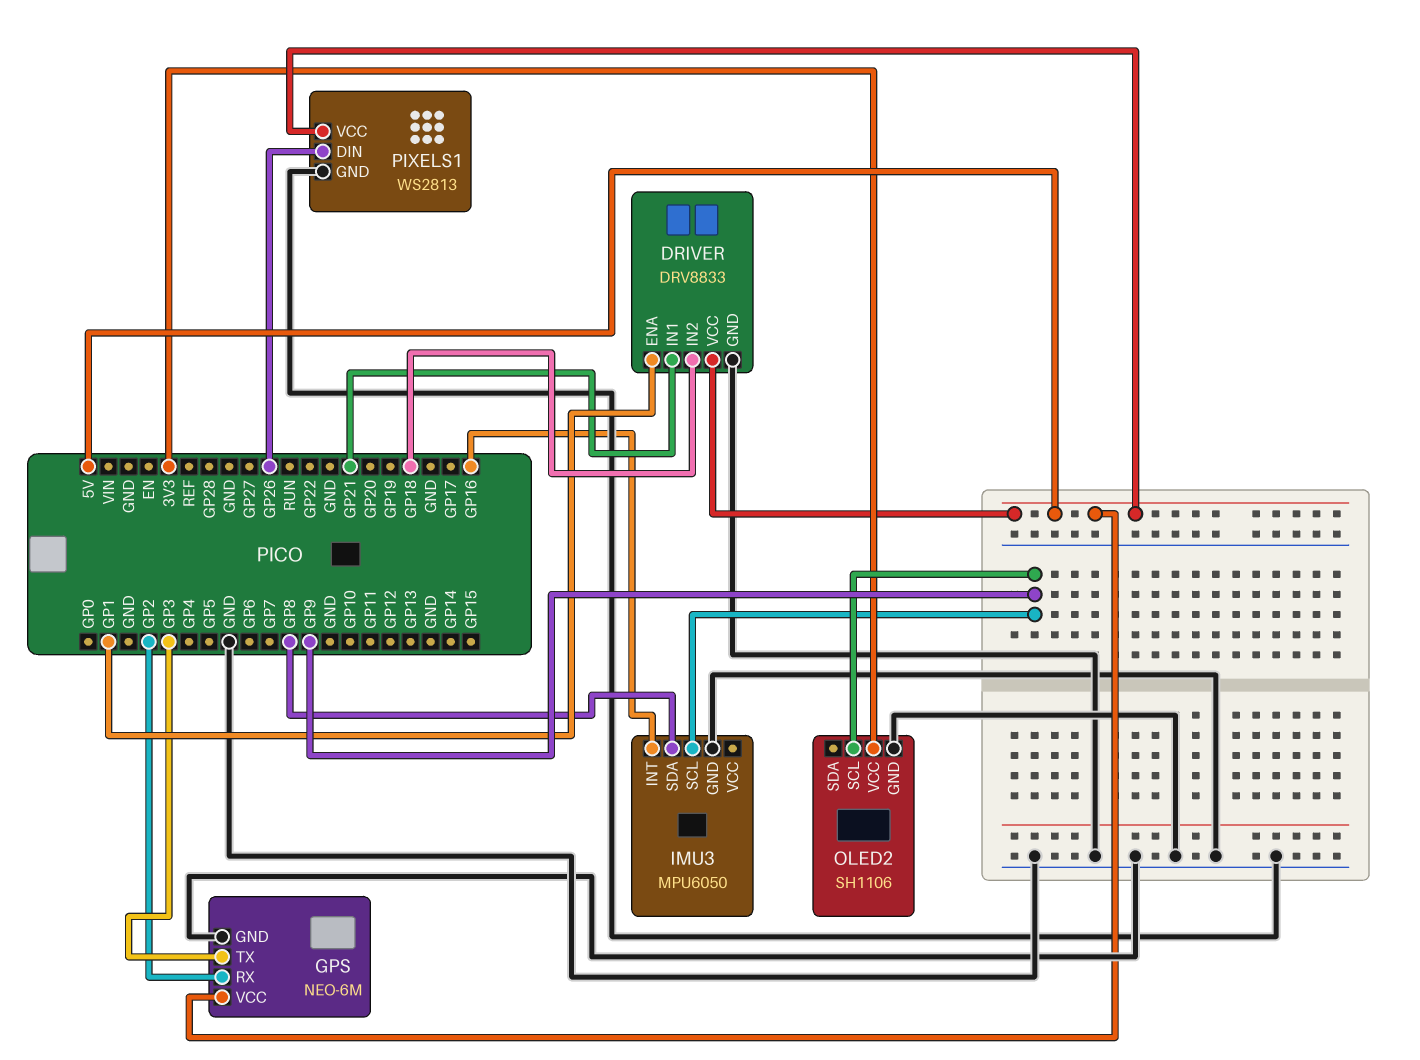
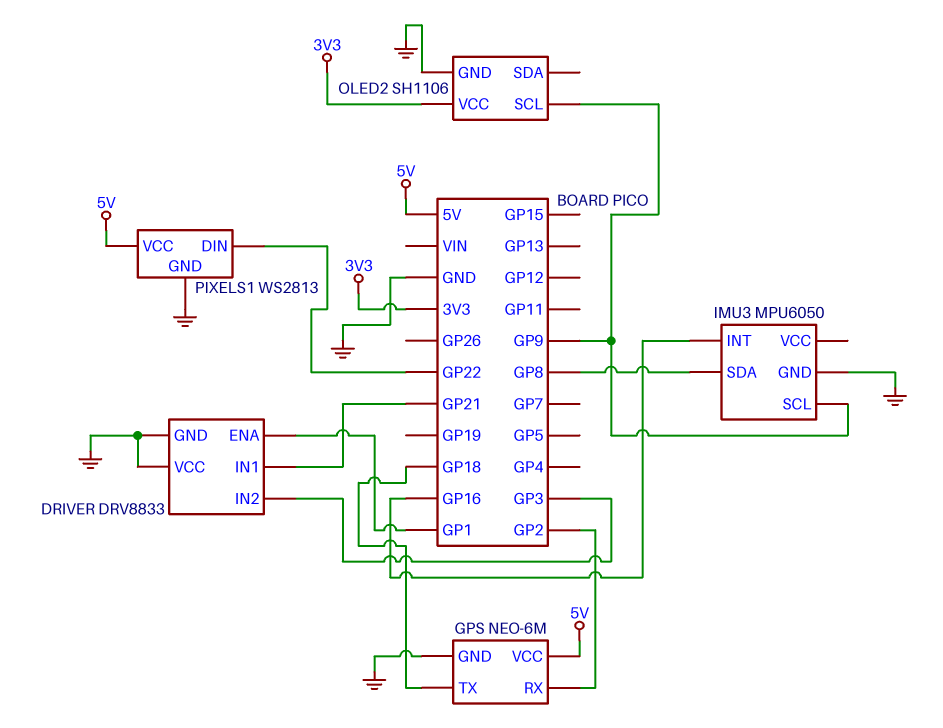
DRIVER pin IN2: GP18 -> GP3
DRIVER pin VCC: 5V -> GND
GPS pin TX: GP3 -> GP18
PIXELS1 pin DIN: GP26 -> GP22

